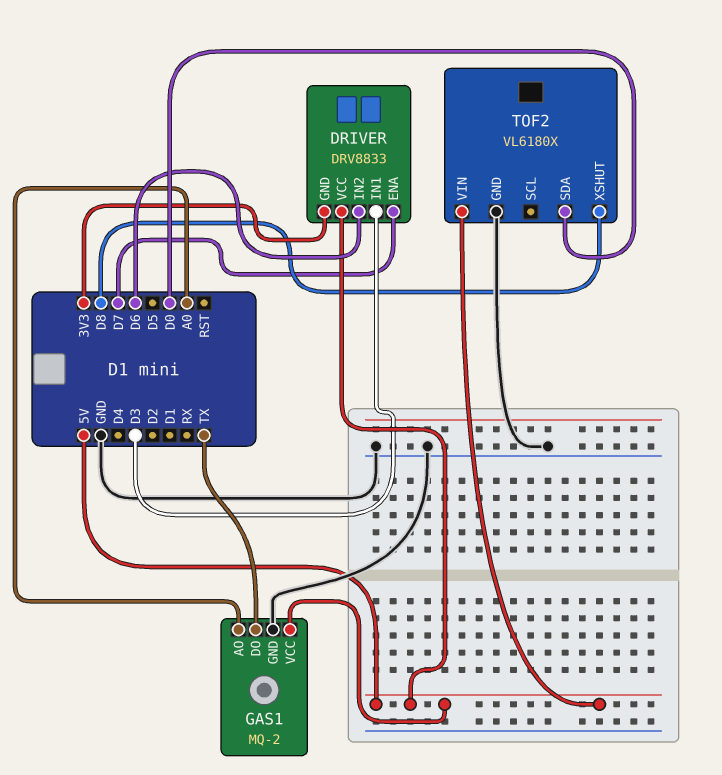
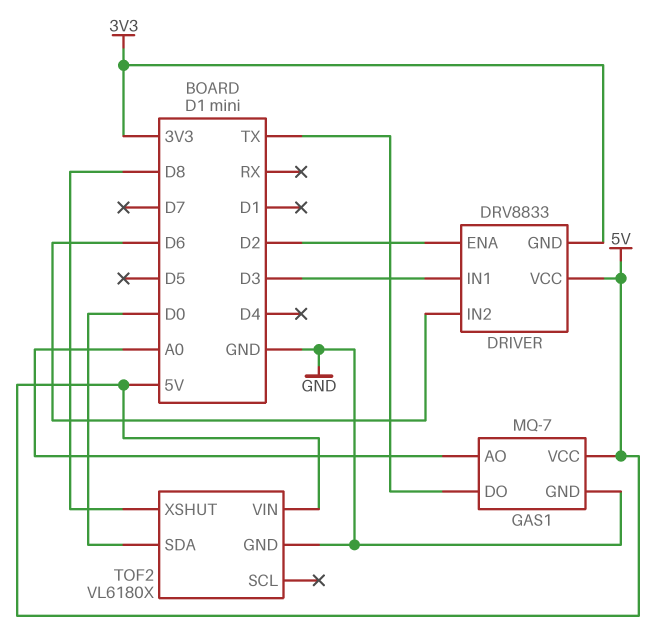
DRIVER pin ENA: D7 -> D2
GAS1: MQ-2 -> MQ-7

